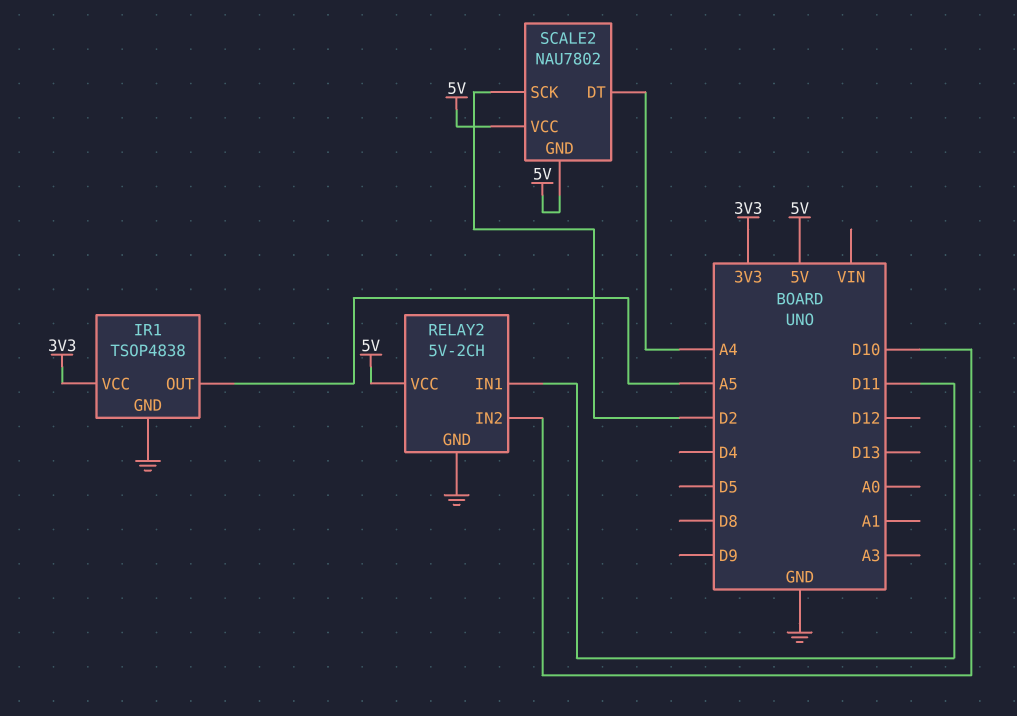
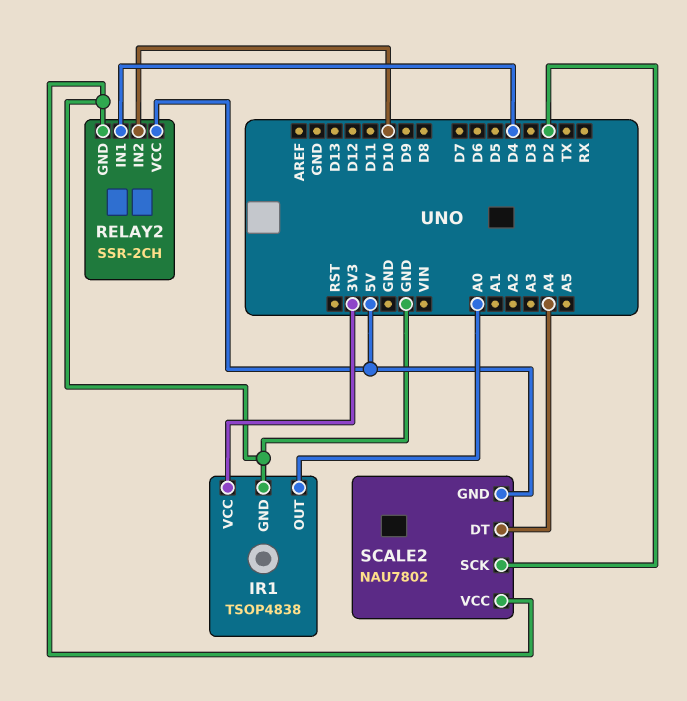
IR1 pin OUT: A5 -> A0
RELAY2: 5V-2CH -> SSR-2CH
RELAY2 pin IN1: D11 -> D4
SCALE2 pin VCC: 5V -> GND

